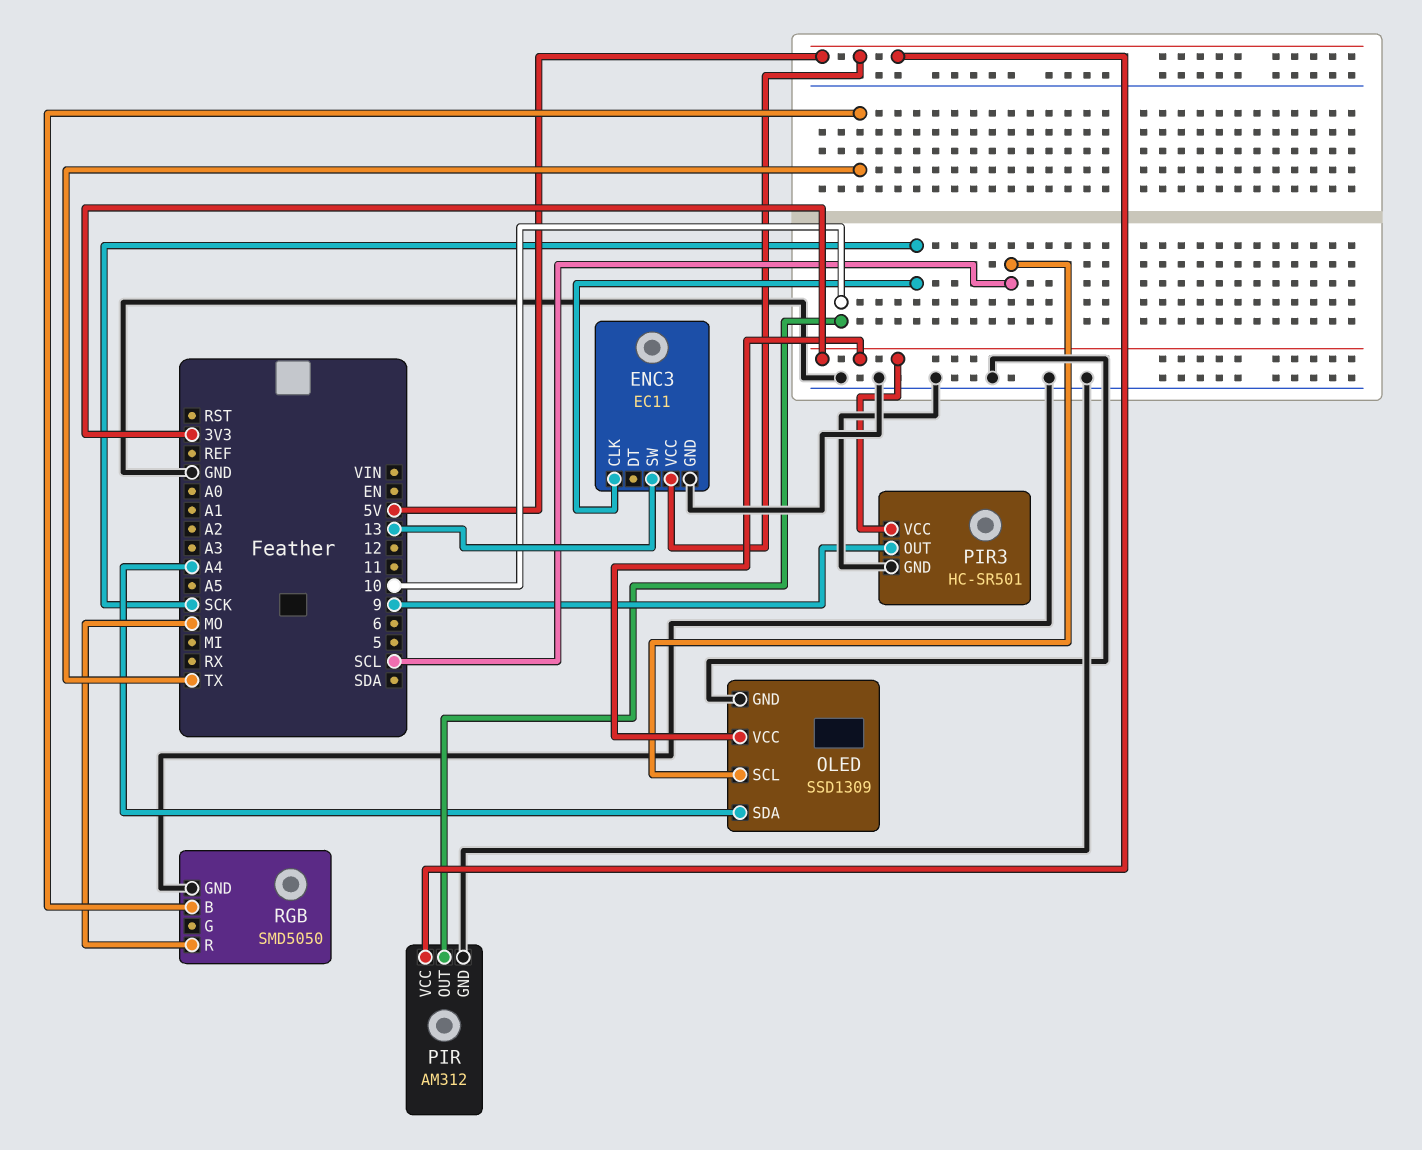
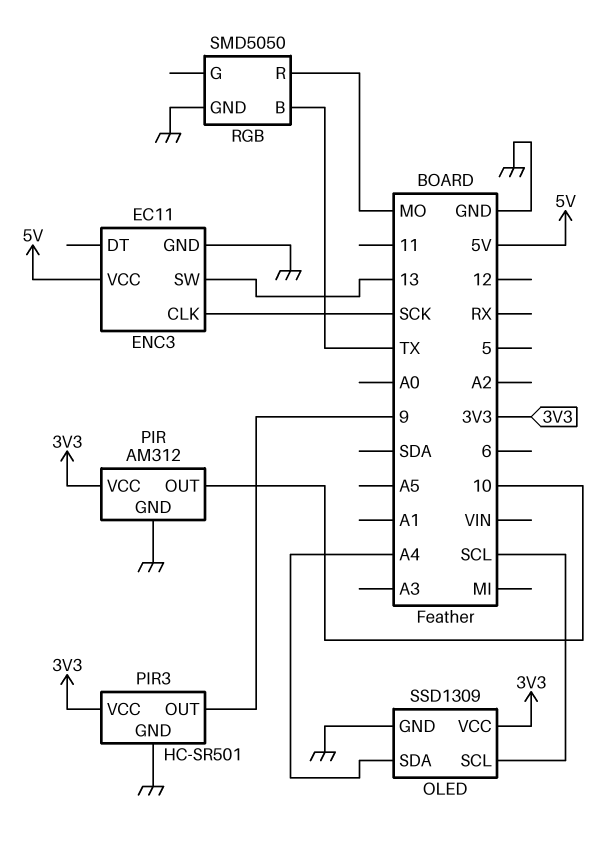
PIR pin VCC: 5V -> 3V3

